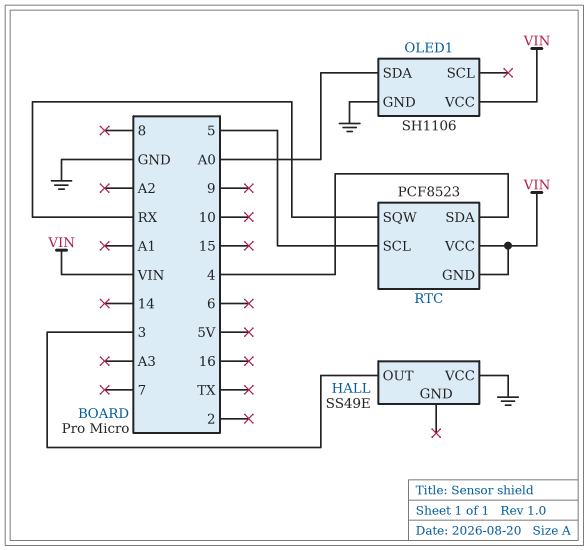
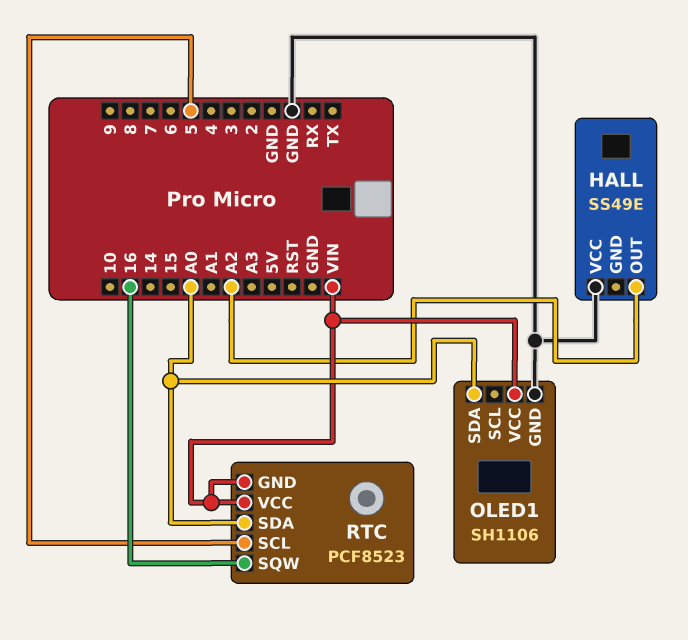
HALL pin OUT: 3 -> A2
RTC pin SDA: 4 -> A0
RTC pin SQW: RX -> 16

